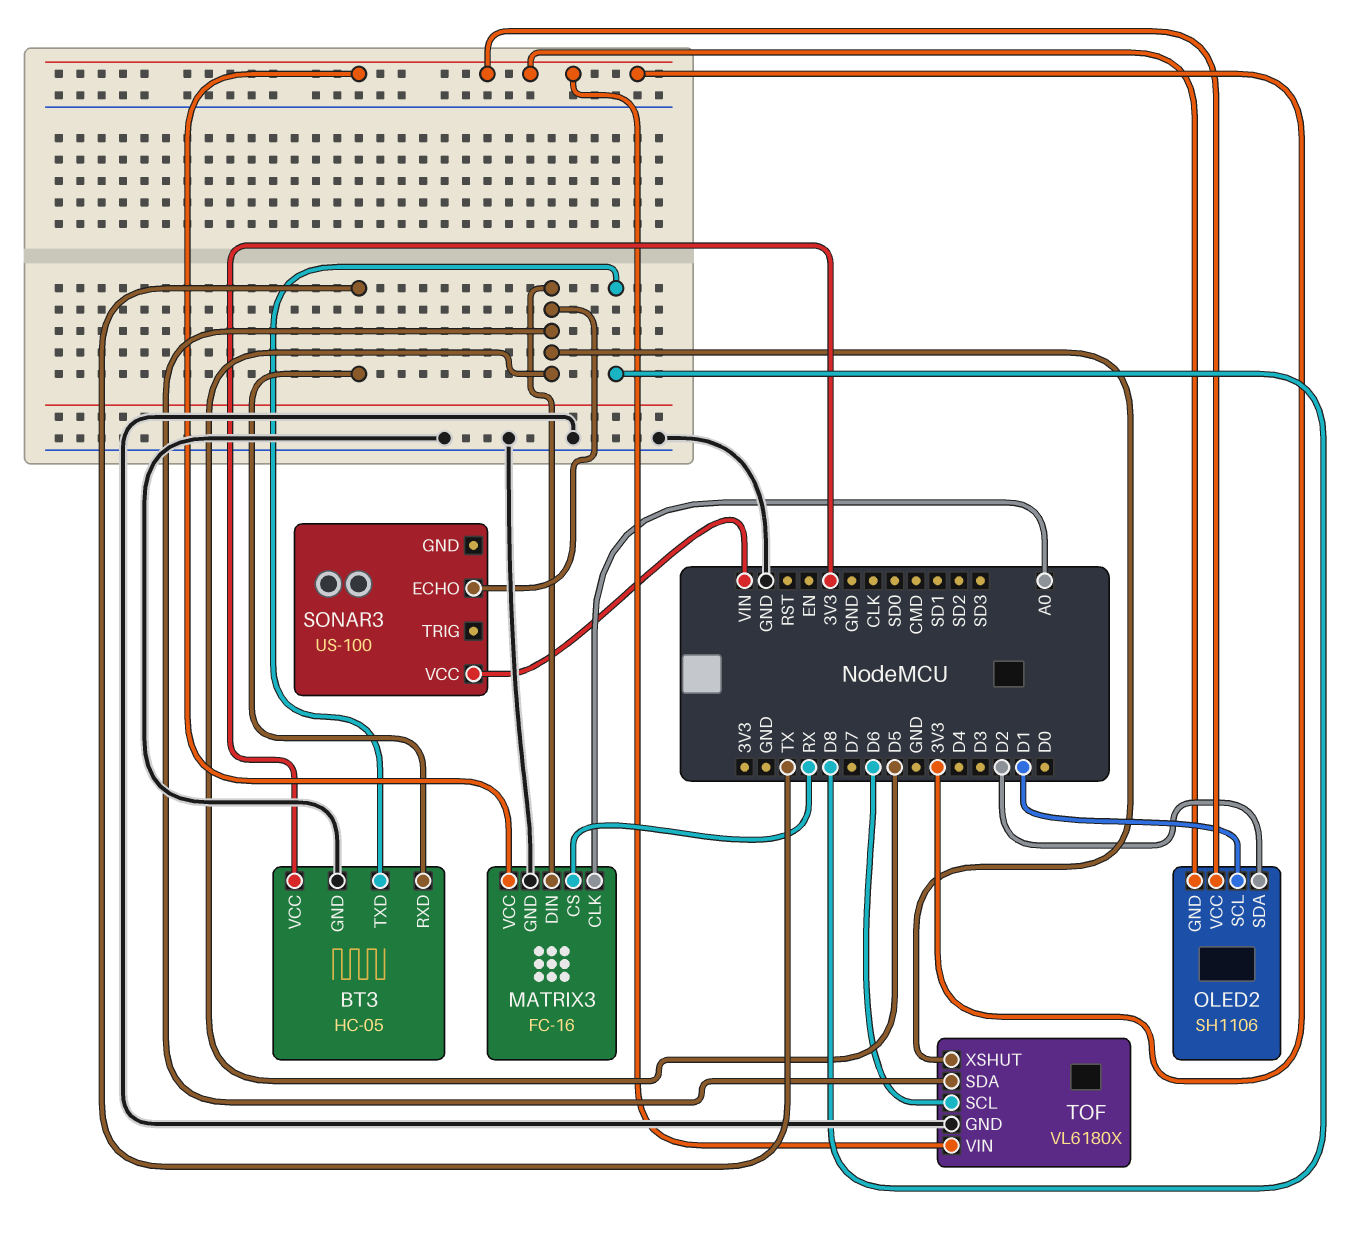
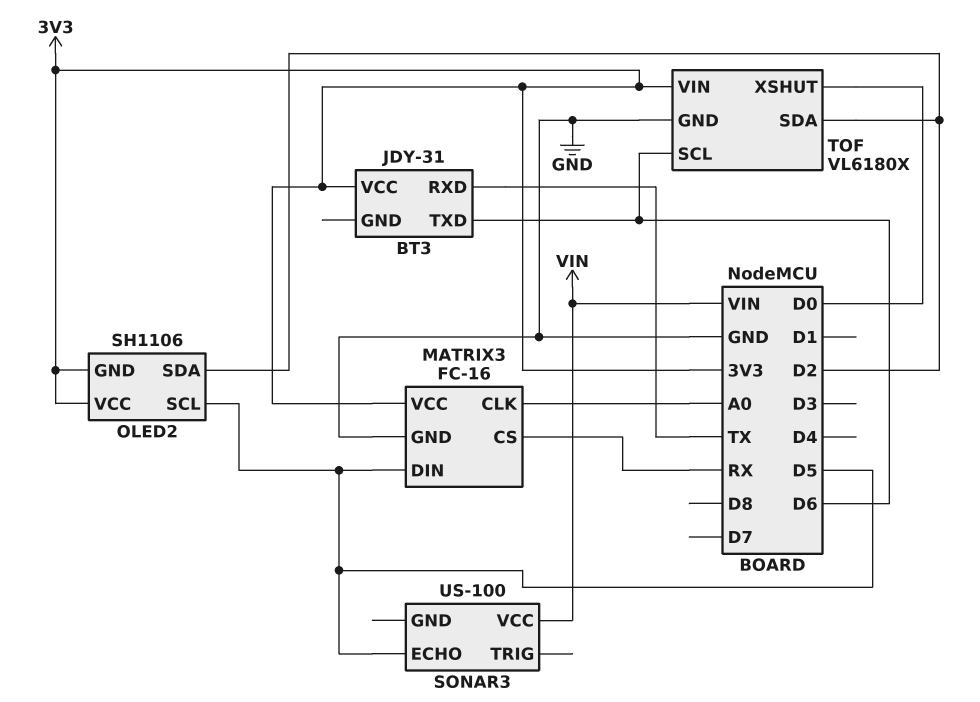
BT3: HC-05 -> JDY-31
BT3 pin GND: GND -> none
BT3 pin TXD: D8 -> D6
OLED2 pin SCL: D1 -> D5
TOF pin SDA: D5 -> D2
TOF pin XSHUT: D5 -> D0

